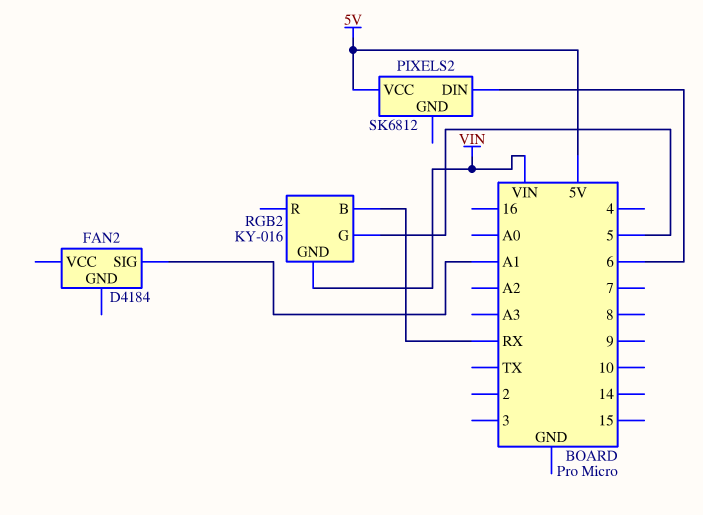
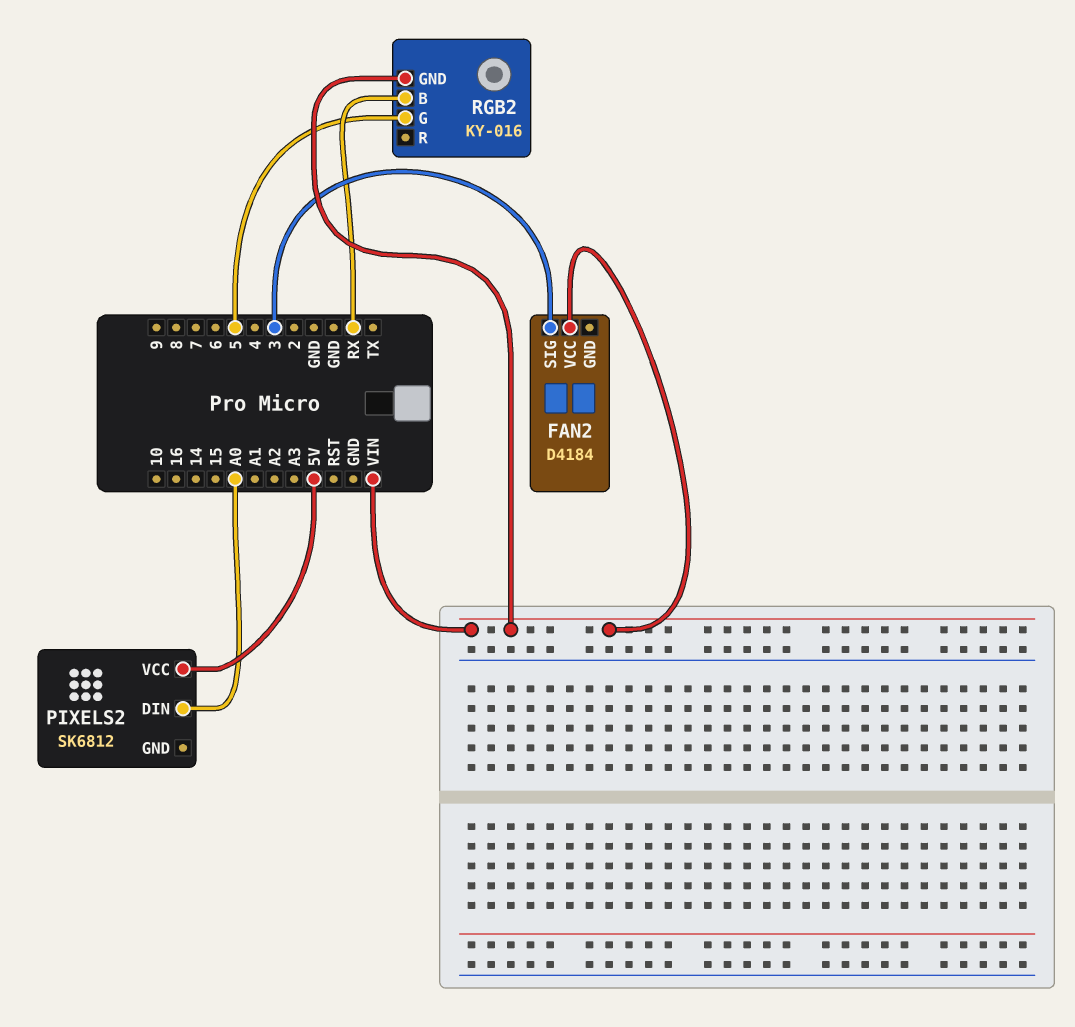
FAN2 pin SIG: A1 -> 3
FAN2 pin VCC: none -> VIN
PIXELS2 pin DIN: 6 -> A0

